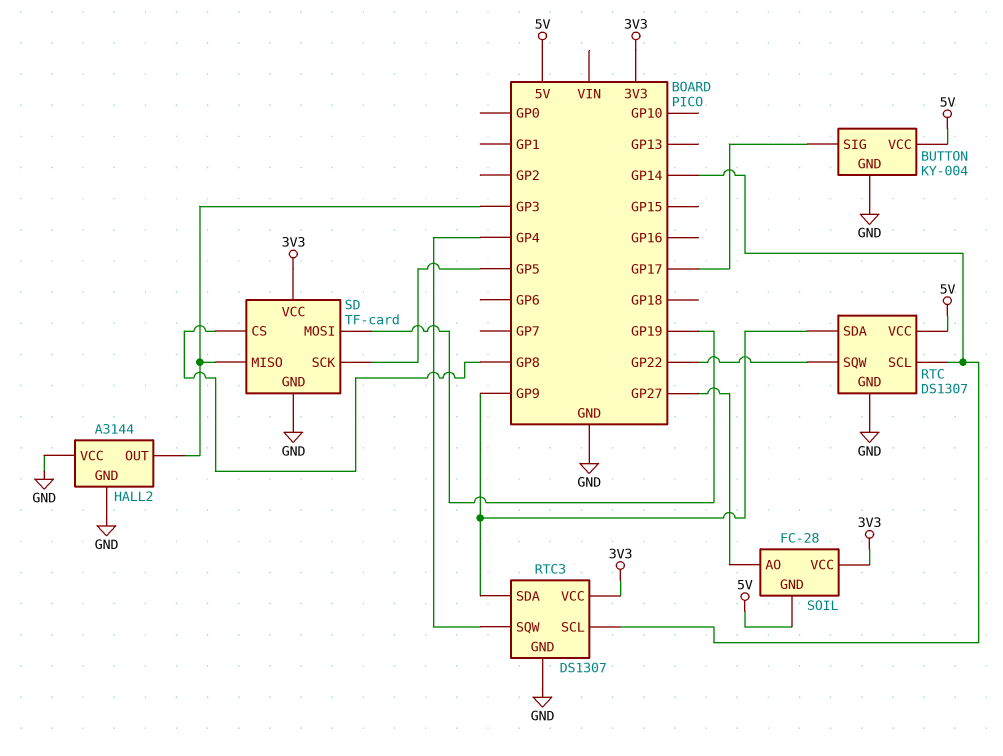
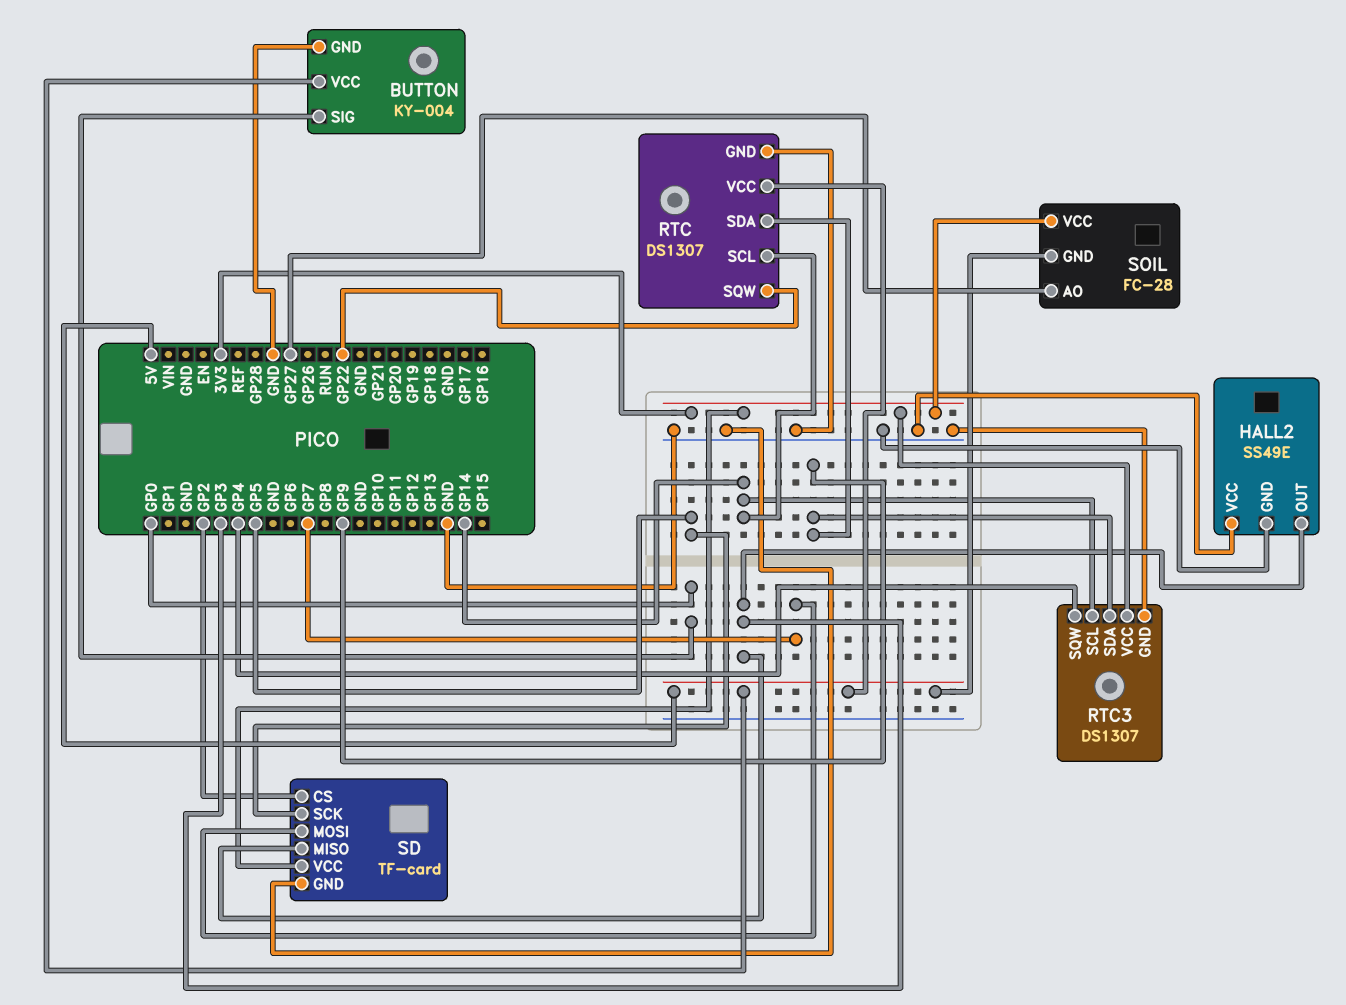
BUTTON pin SIG: GP17 -> GP0
HALL2: A3144 -> SS49E
SD pin CS: GP8 -> GP2
SD pin MOSI: GP19 -> GP7

